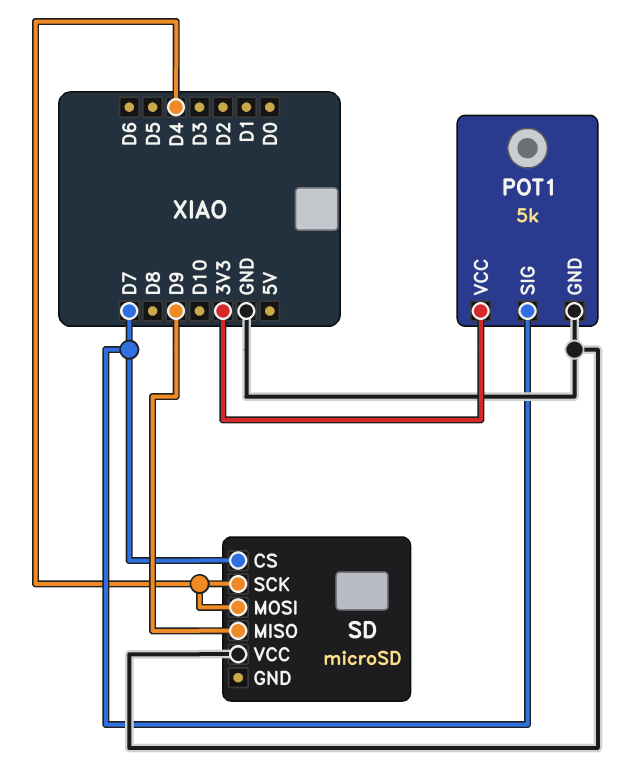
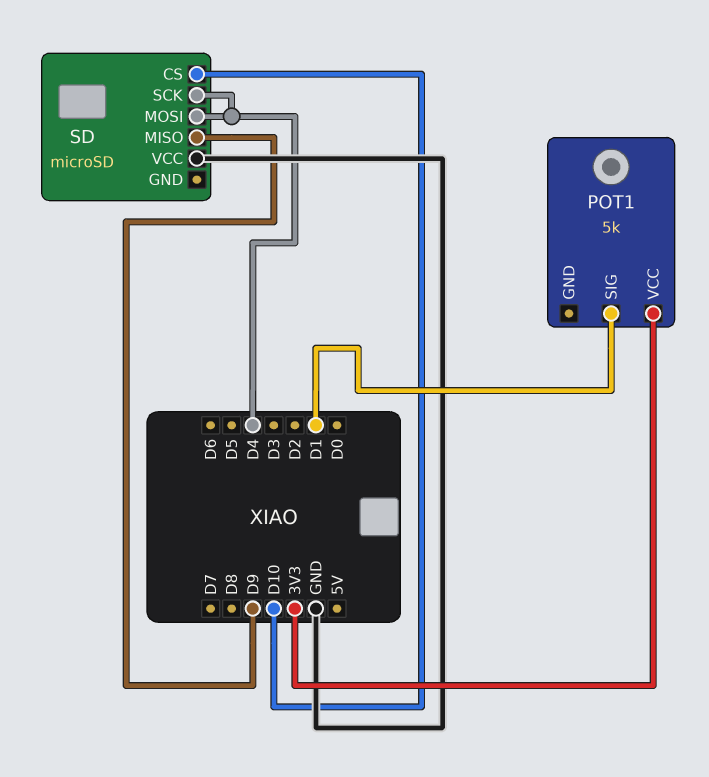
POT1 pin GND: GND -> none
POT1 pin SIG: D7 -> D1
SD pin CS: D7 -> D10

